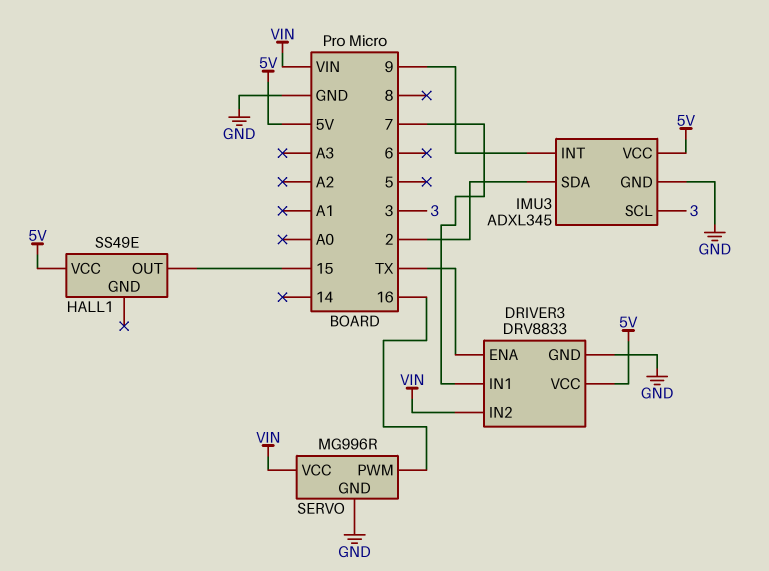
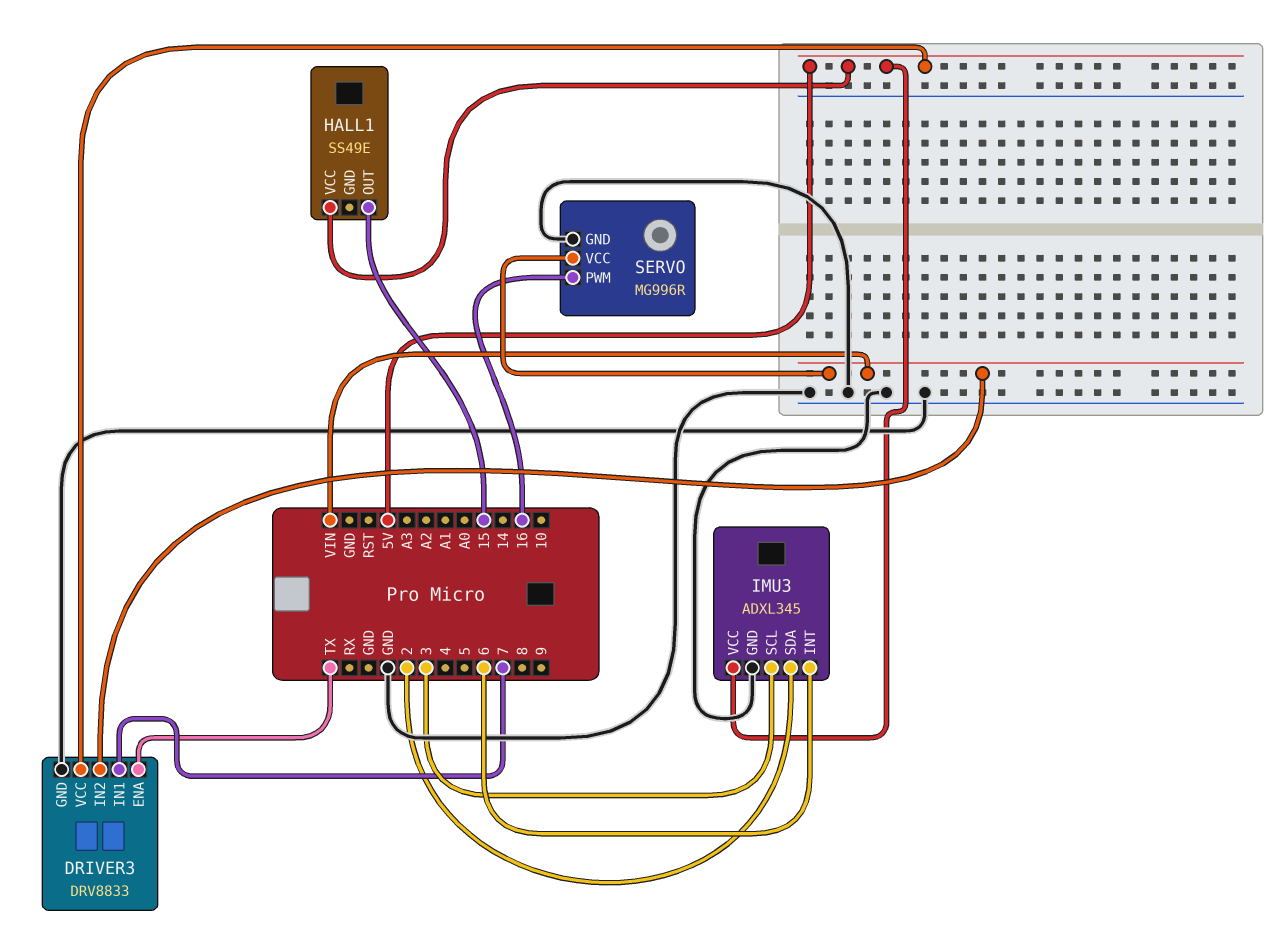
IMU3 pin INT: 9 -> 6

